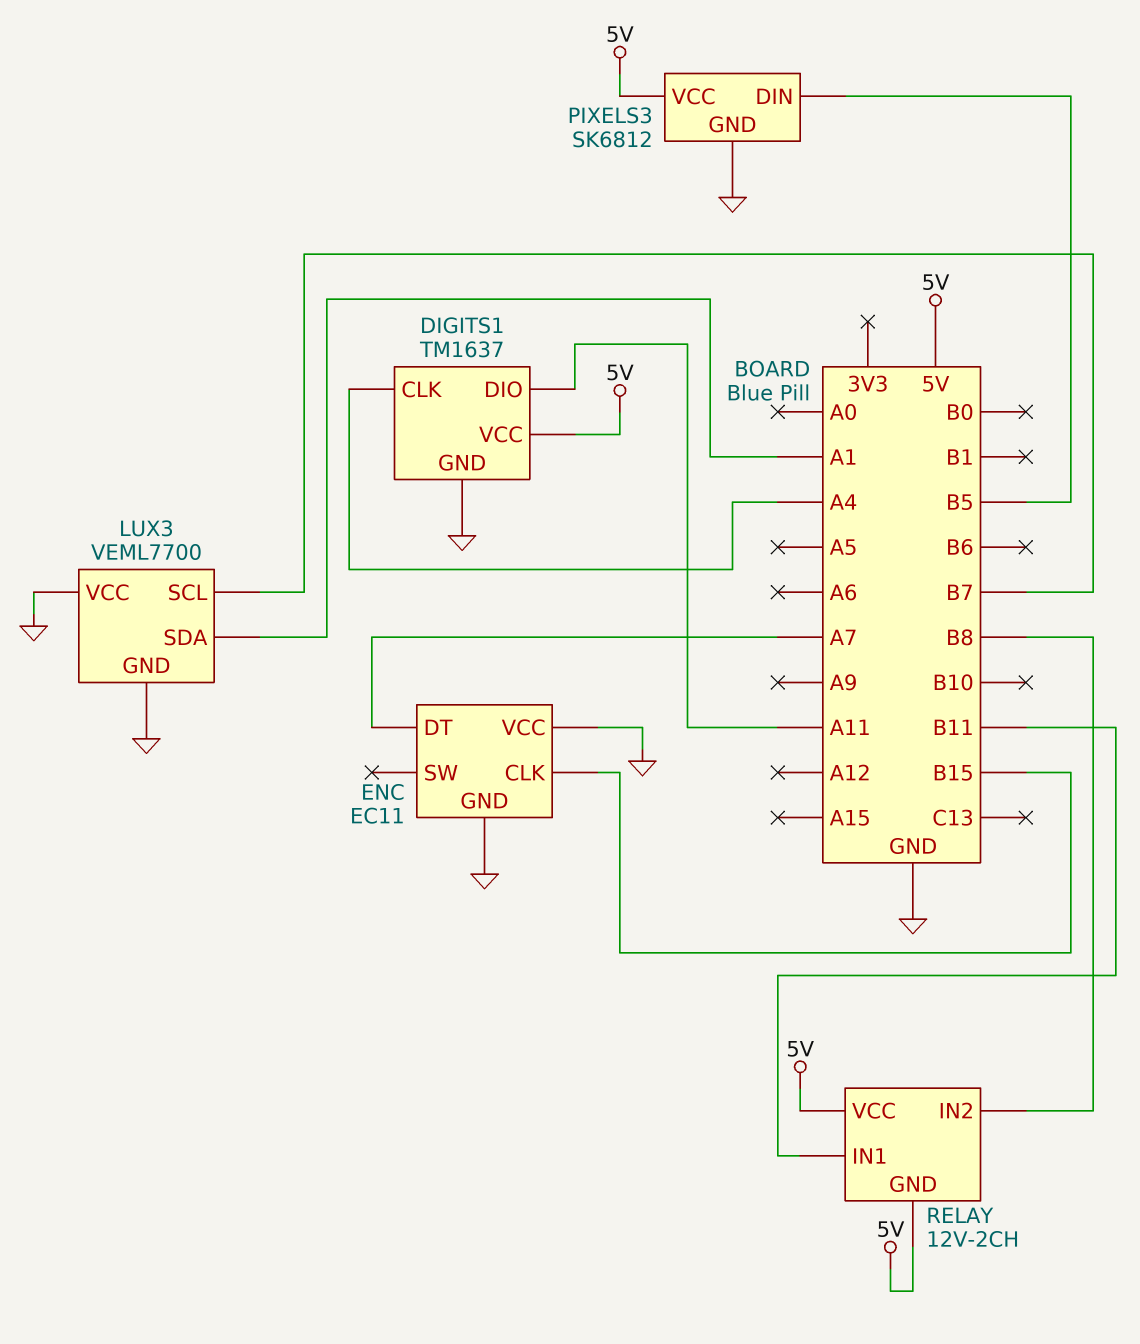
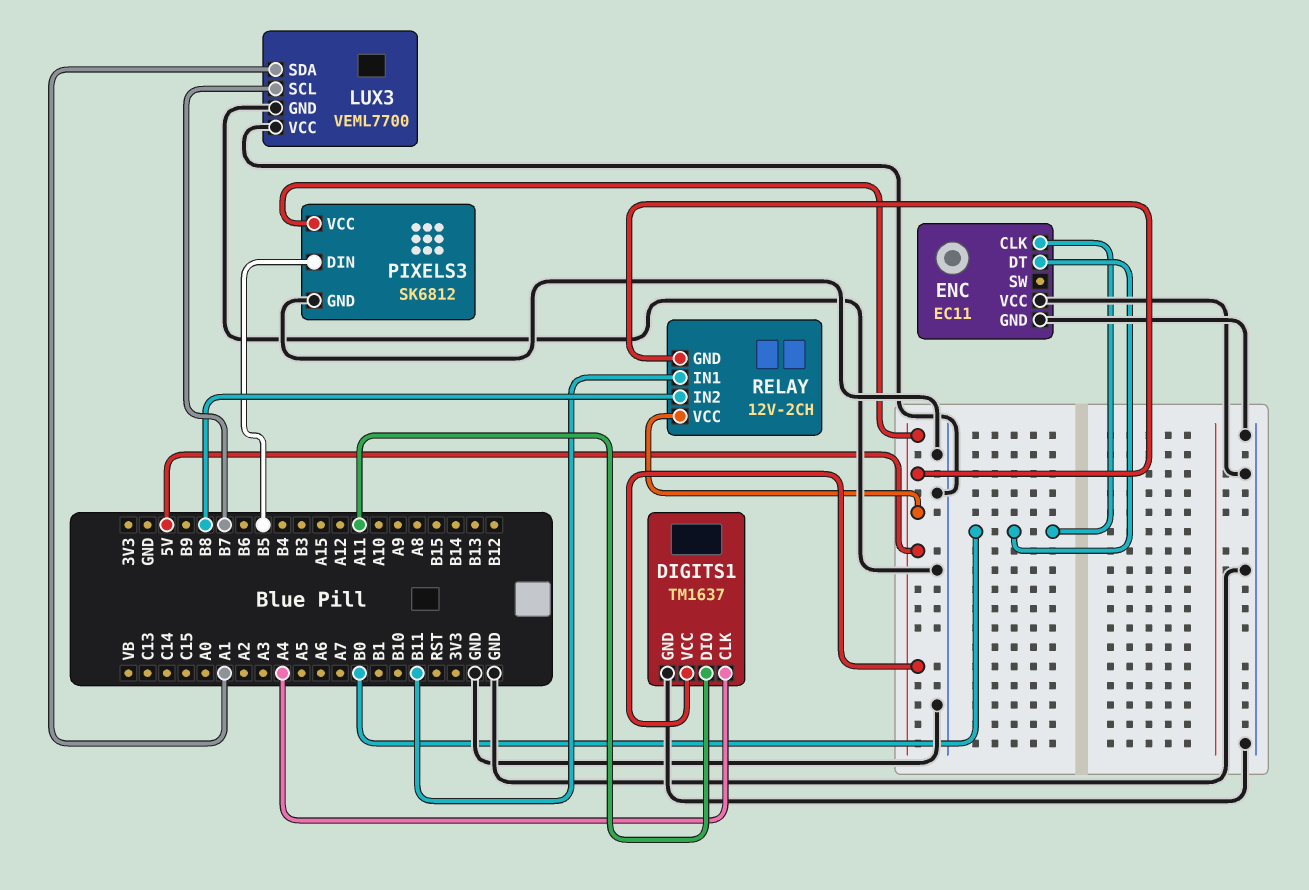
ENC pin CLK: B15 -> B0
ENC pin DT: A7 -> B0

